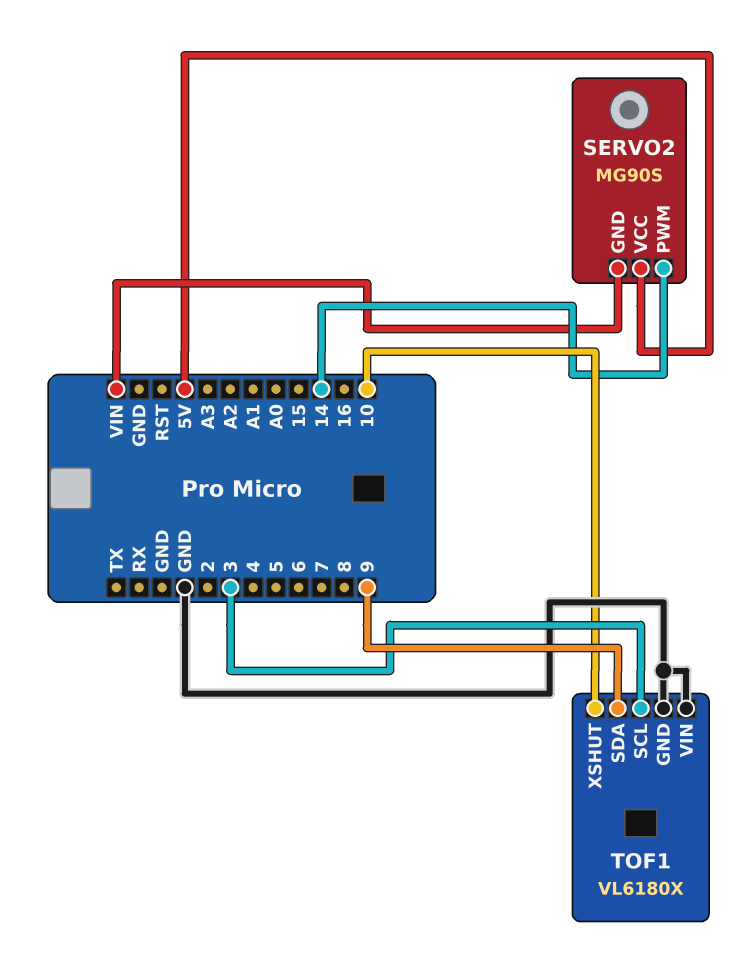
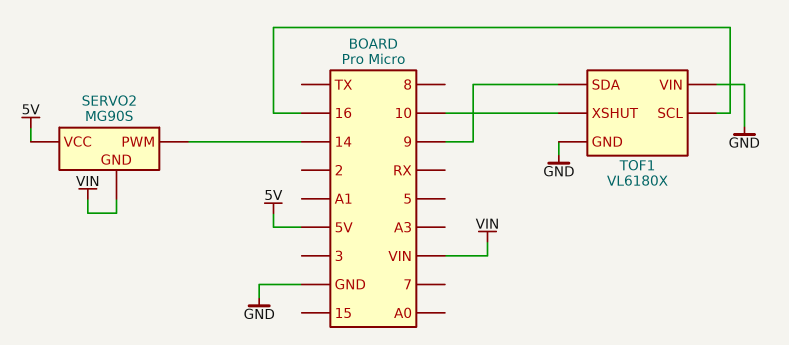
TOF1 pin SCL: 3 -> 16

